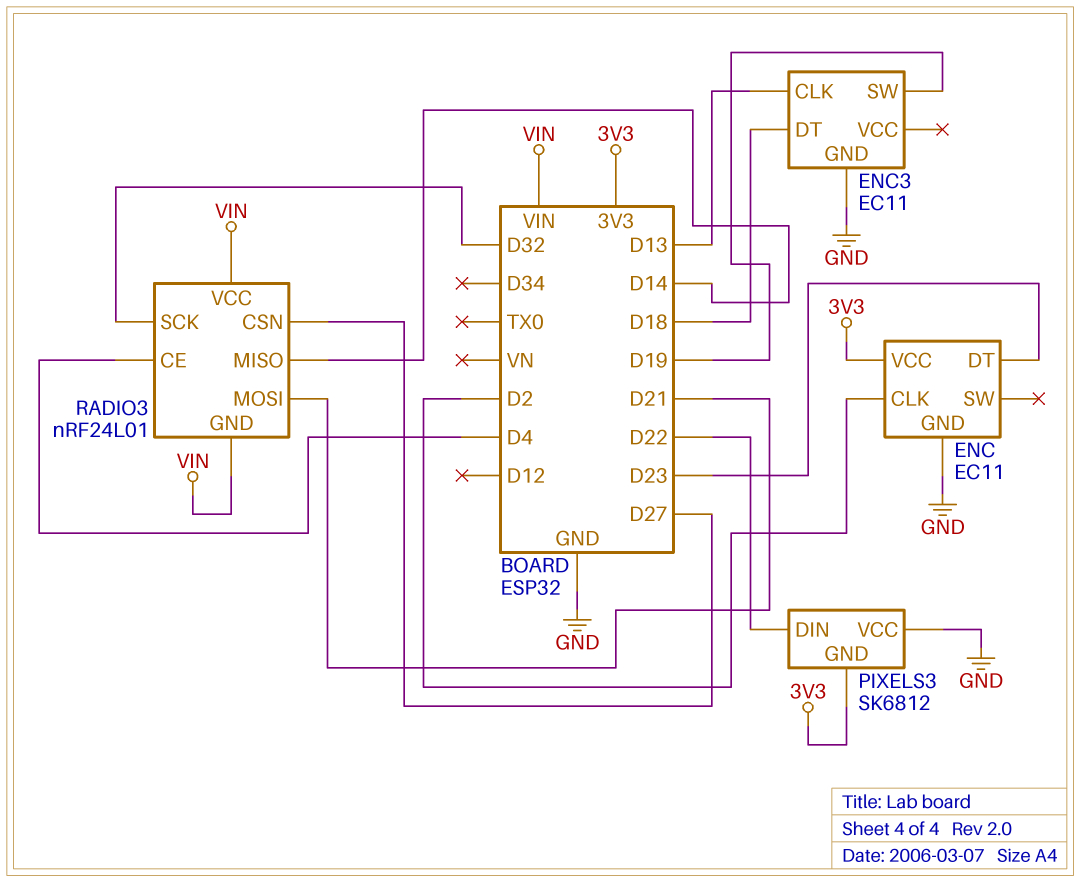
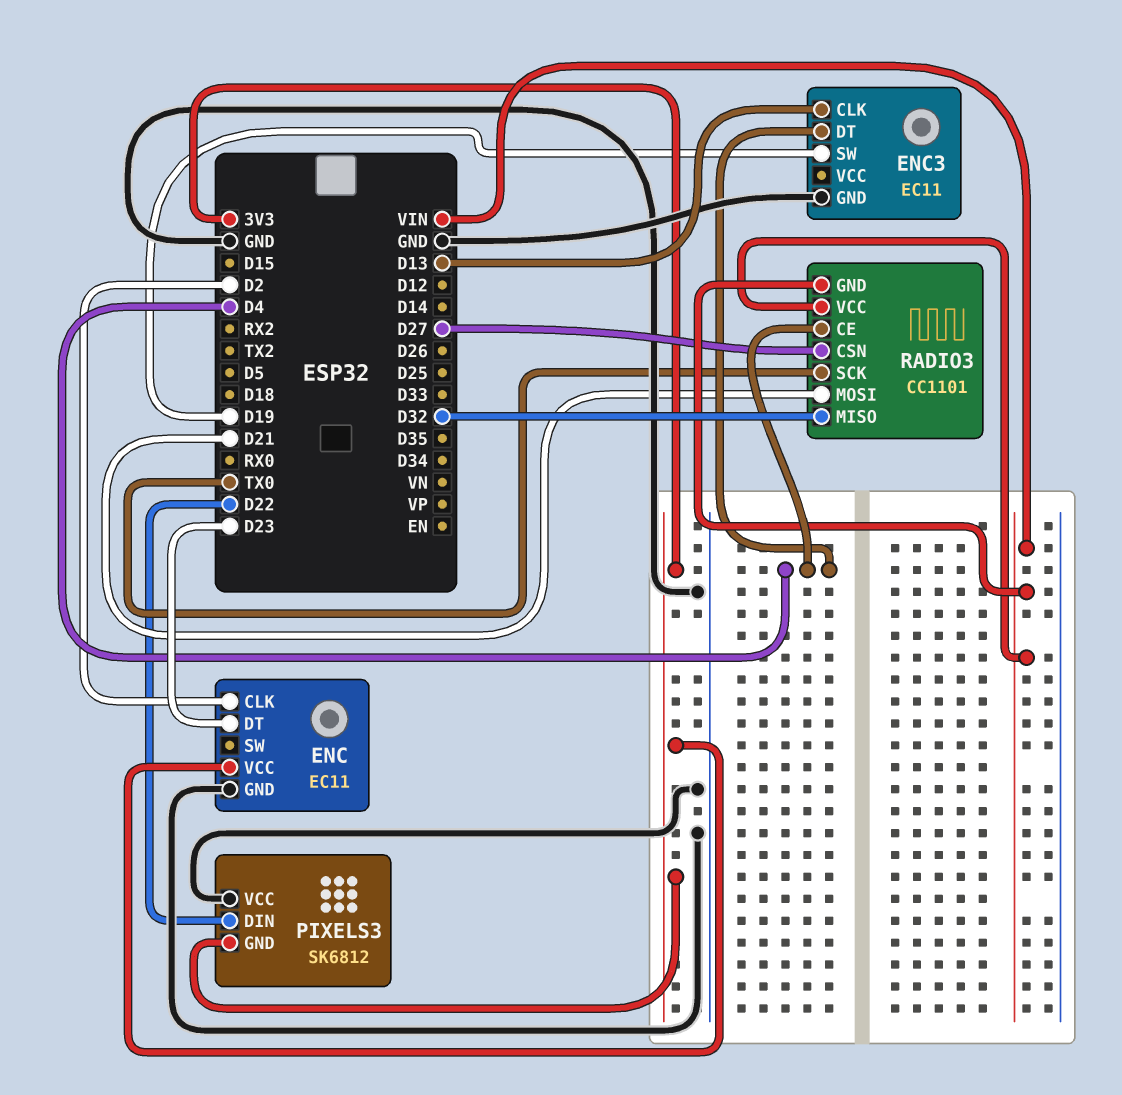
ENC3 pin DT: D18 -> D4
RADIO3: nRF24L01 -> CC1101
RADIO3 pin MISO: D14 -> D32
RADIO3 pin SCK: D32 -> TX0

